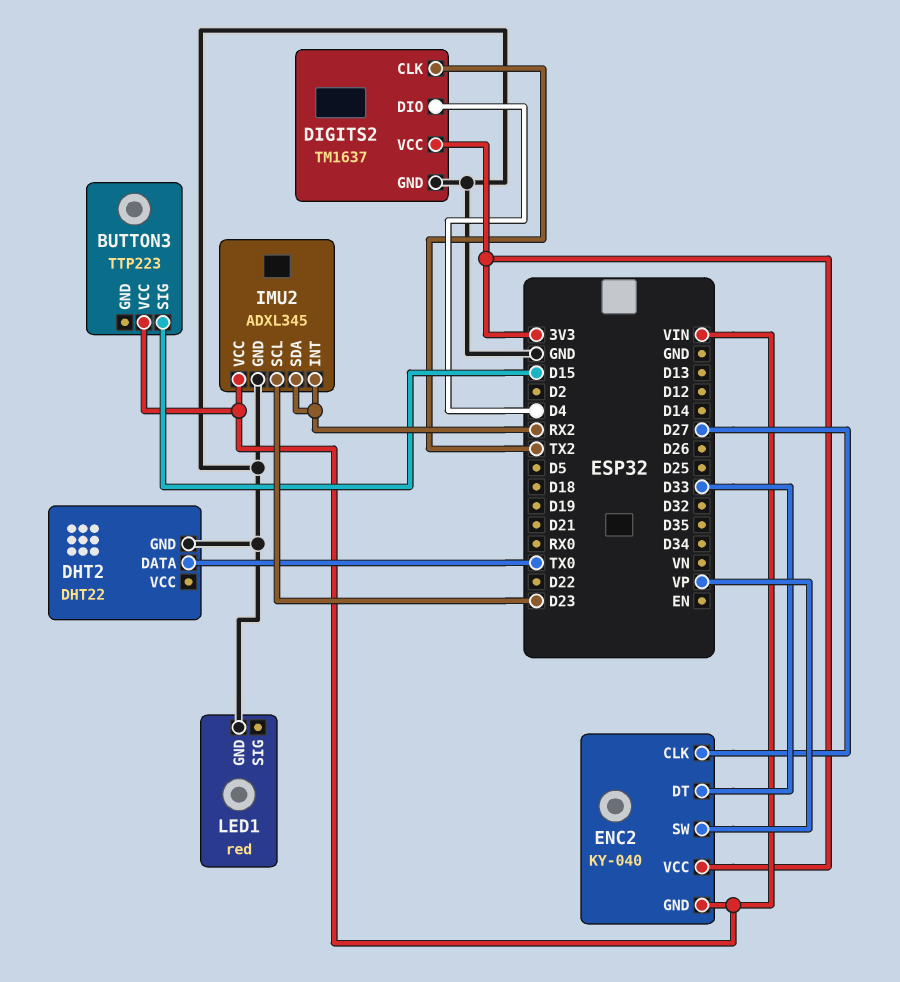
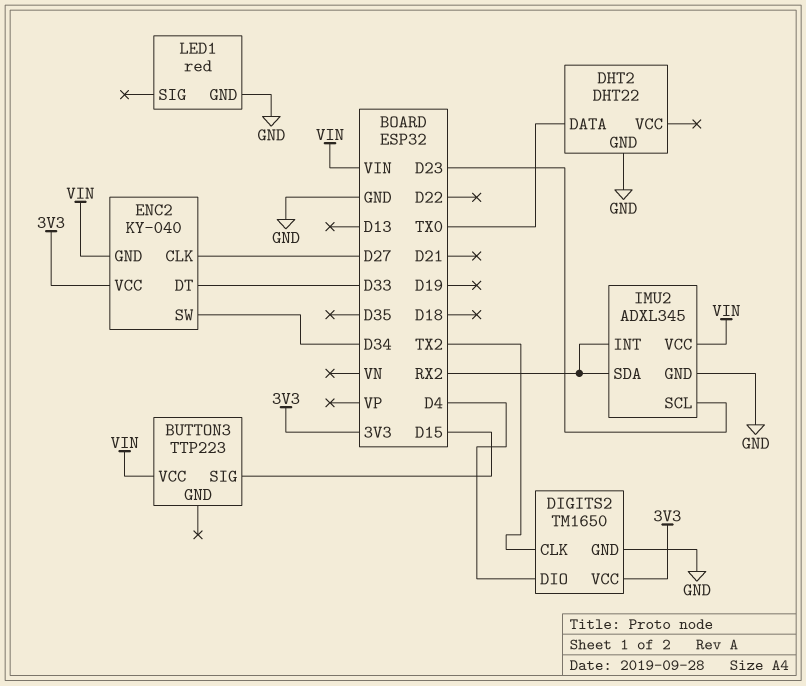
DIGITS2: TM1637 -> TM1650
ENC2 pin SW: VP -> D34

